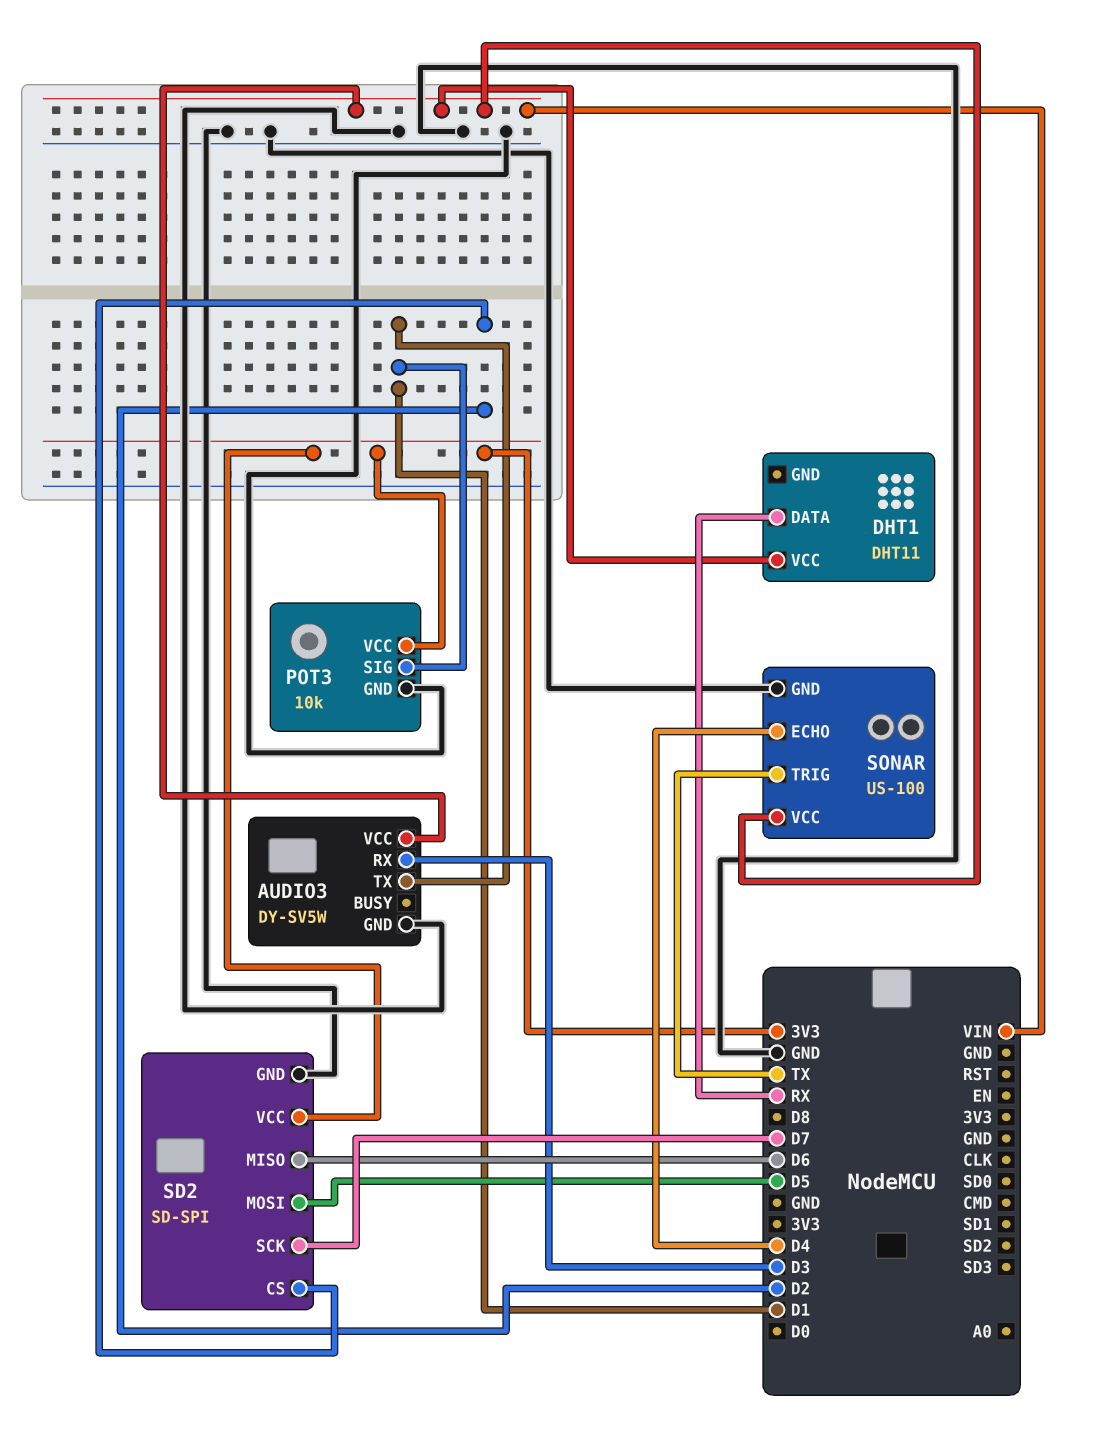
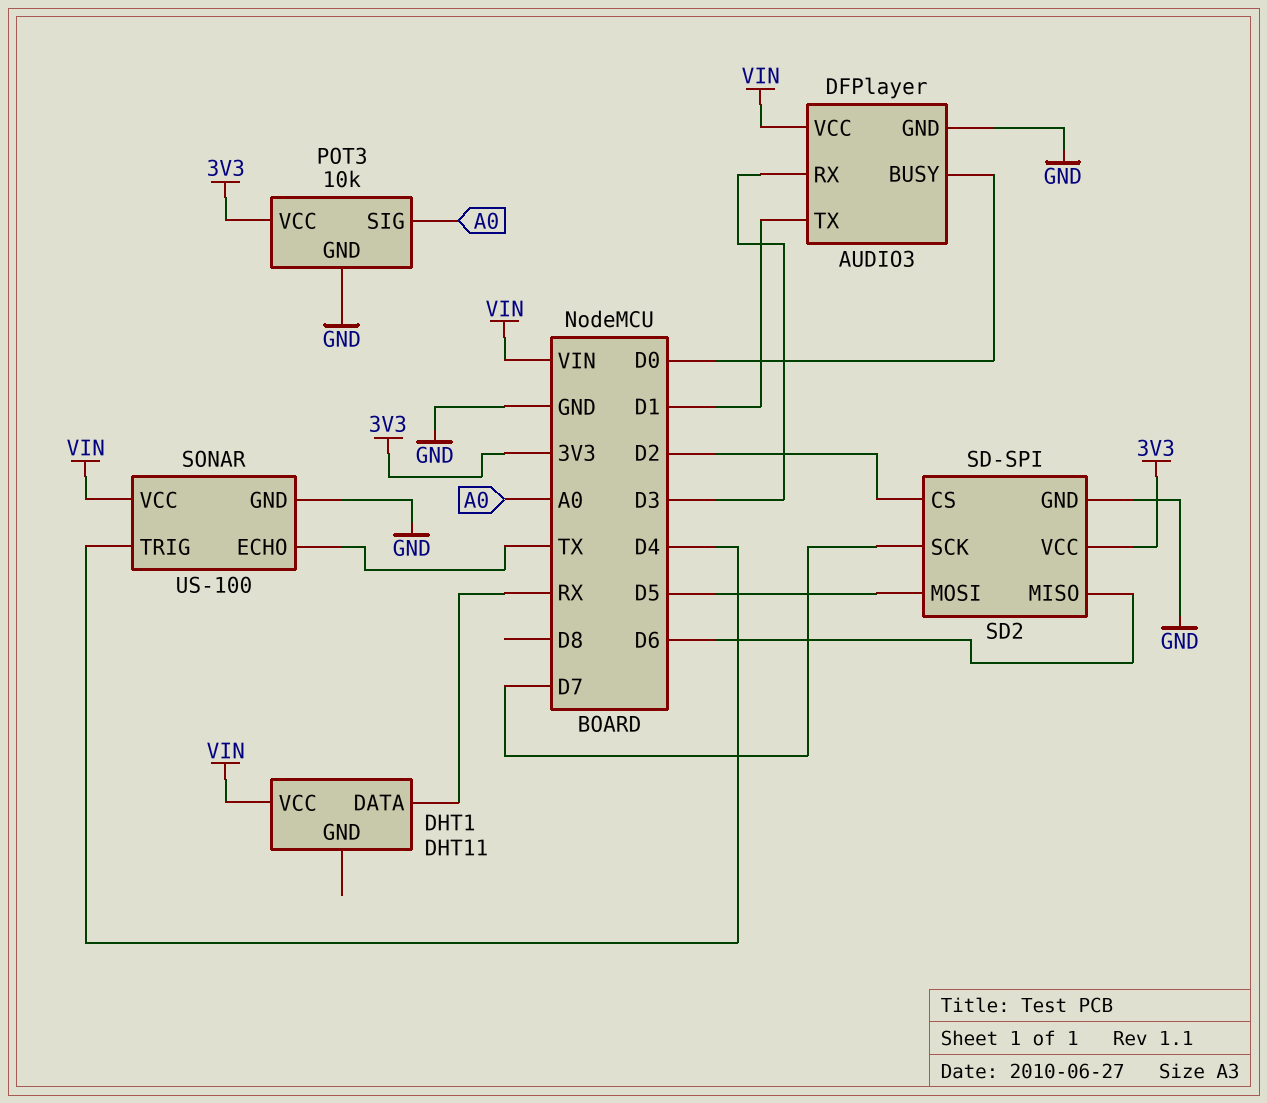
AUDIO3: DY-SV5W -> DFPlayer
AUDIO3 pin BUSY: none -> D0
POT3 pin SIG: D1 -> A0
SONAR pin ECHO: D4 -> TX
SONAR pin TRIG: TX -> D4

